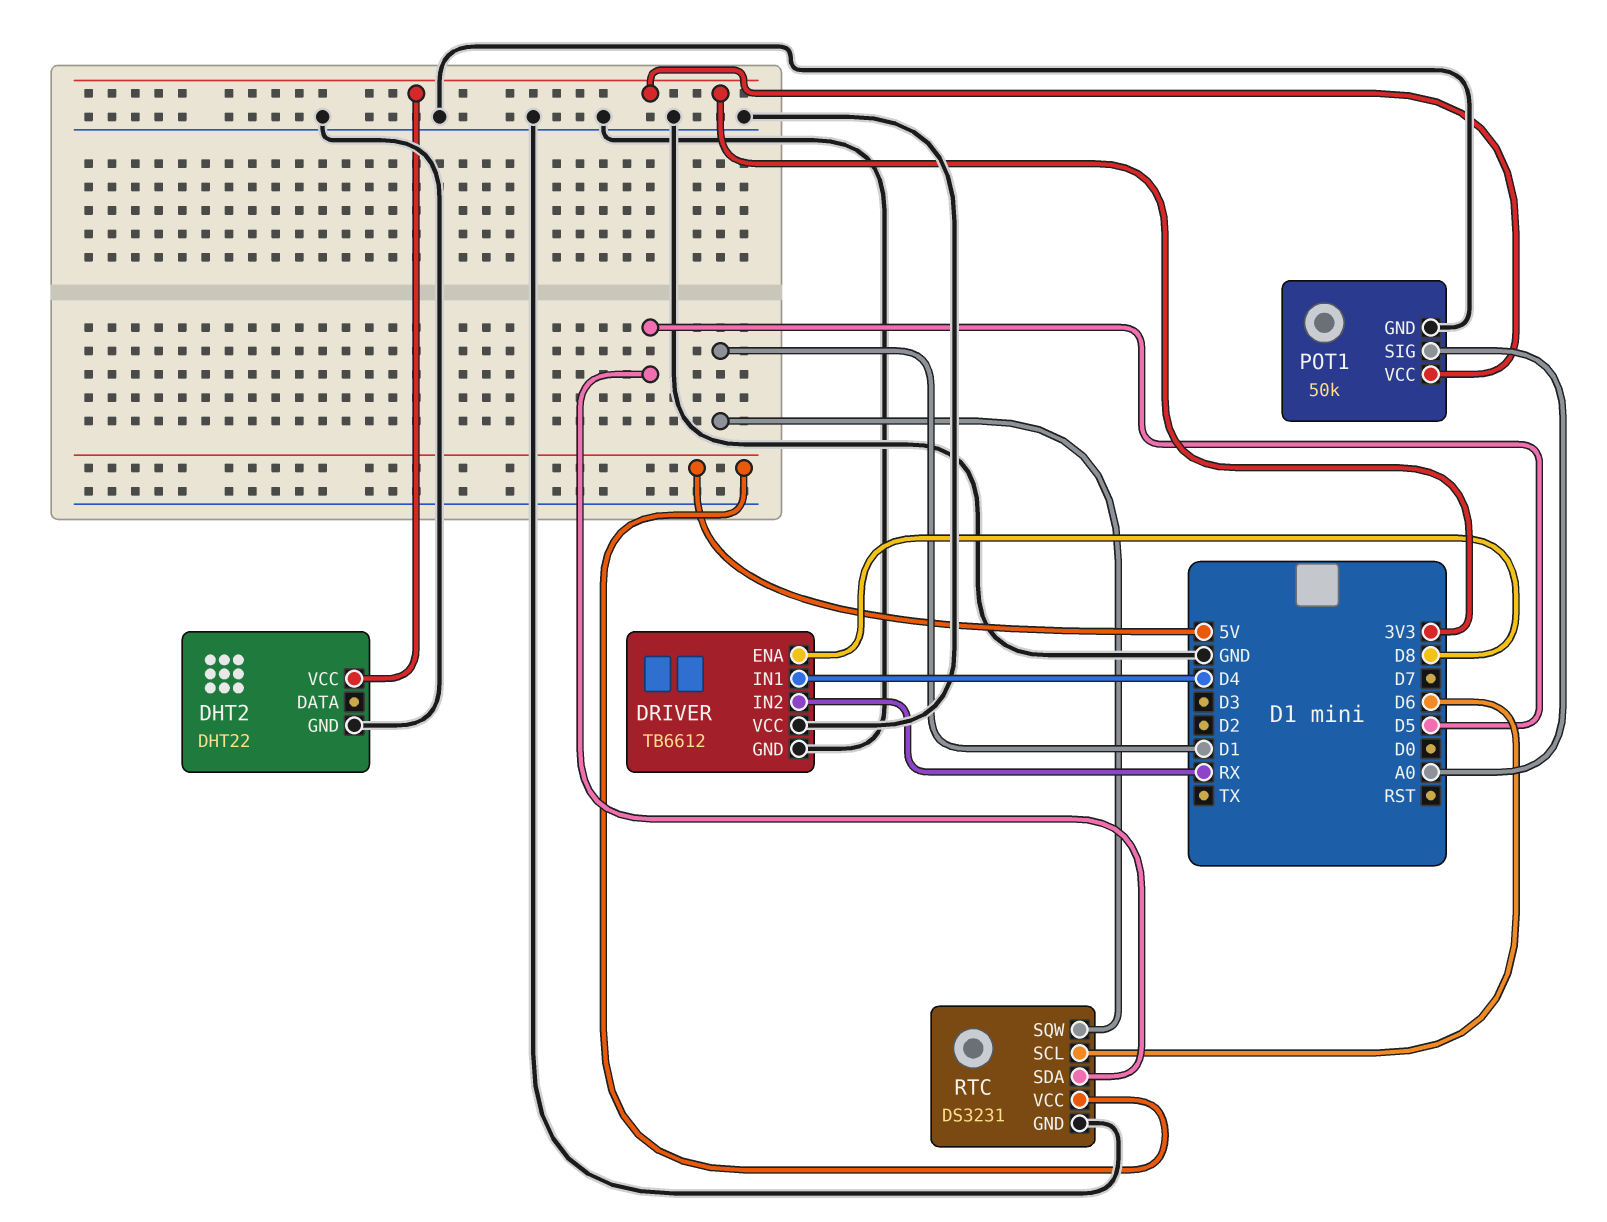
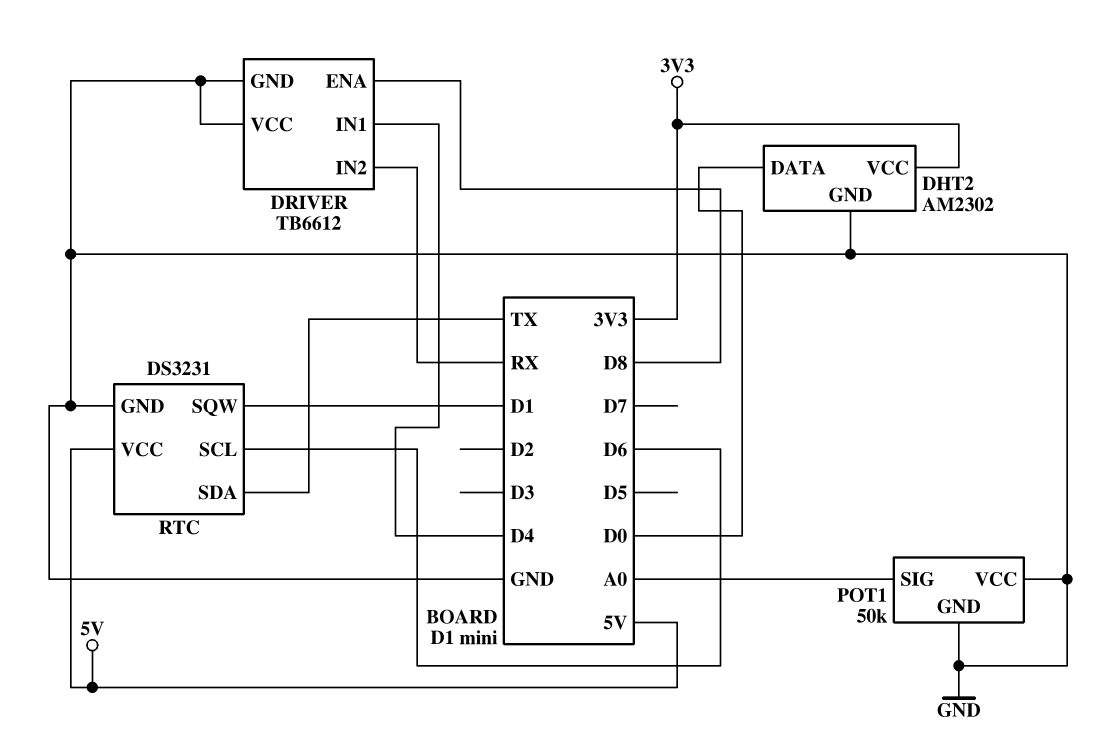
DHT2: DHT22 -> AM2302
DHT2 pin DATA: none -> D0
POT1 pin VCC: 3V3 -> GND
RTC pin SDA: D5 -> TX

